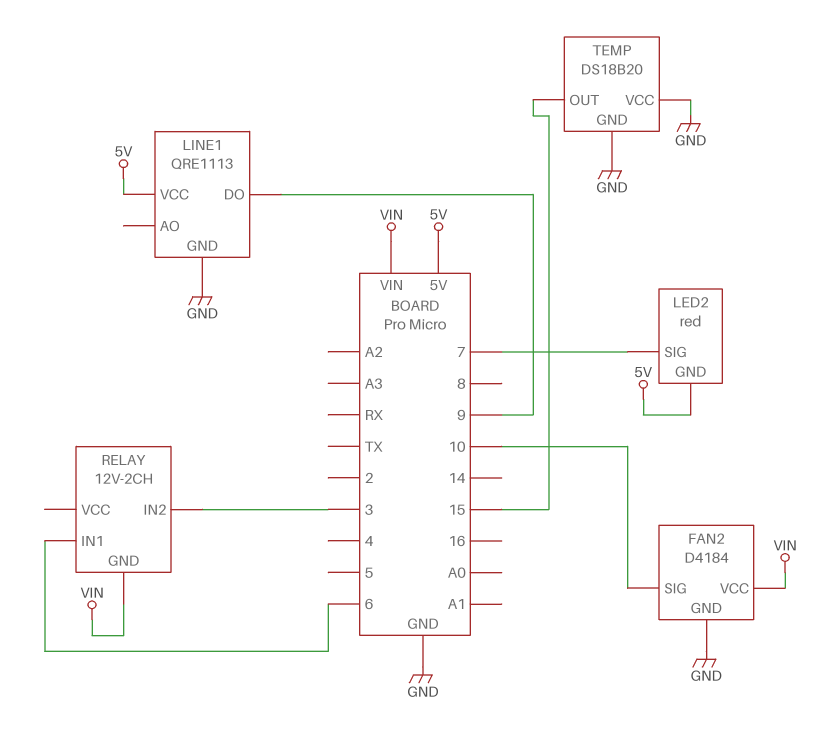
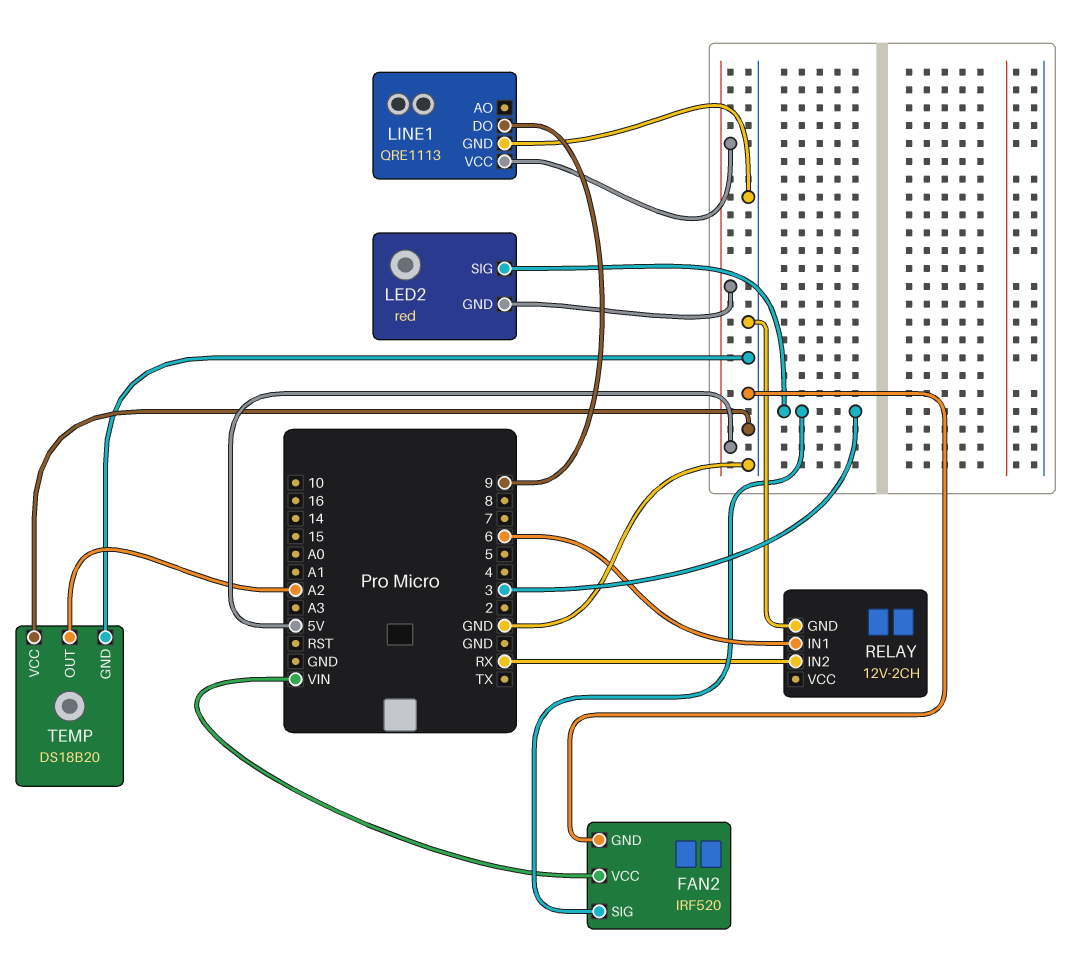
FAN2: D4184 -> IRF520
FAN2 pin SIG: 10 -> 3
LED2 pin SIG: 7 -> 3
RELAY pin GND: VIN -> GND
RELAY pin IN2: 3 -> RX
TEMP pin OUT: 15 -> A2

